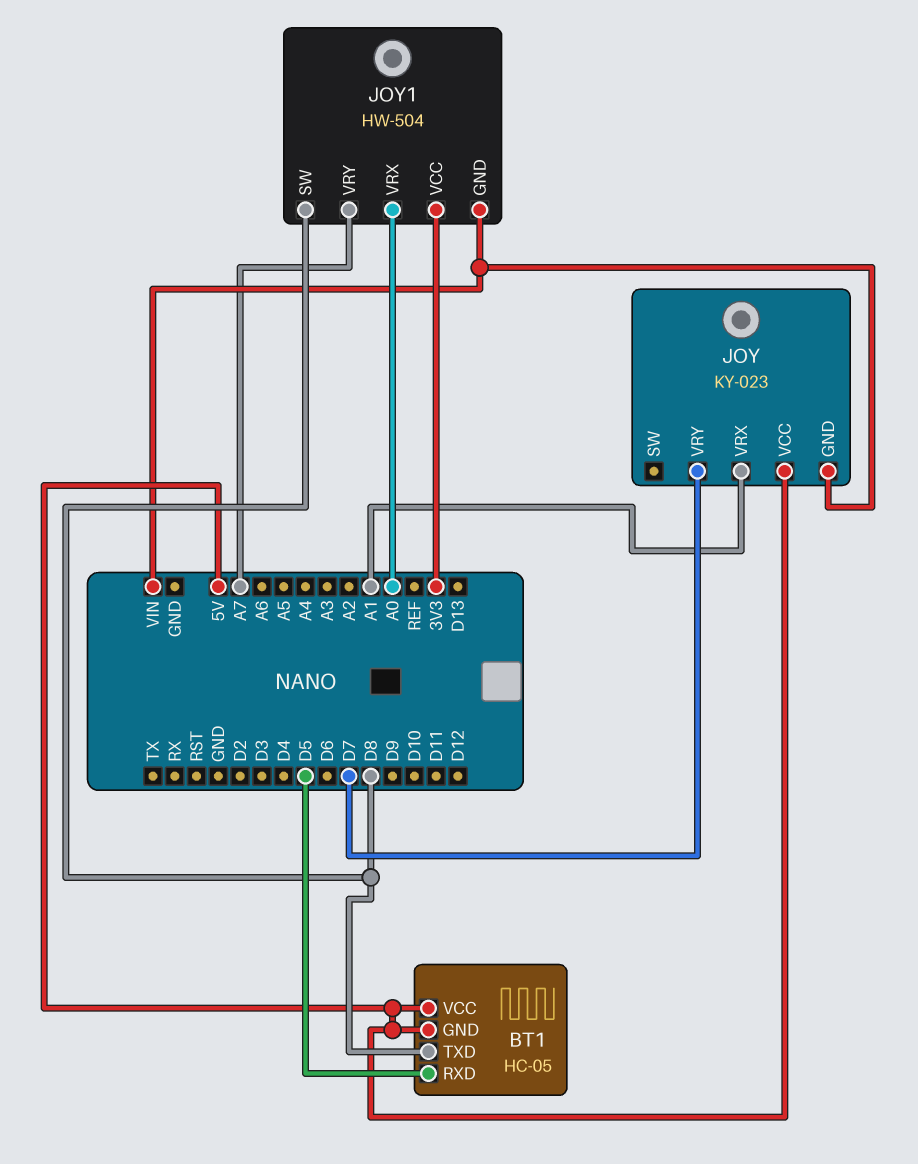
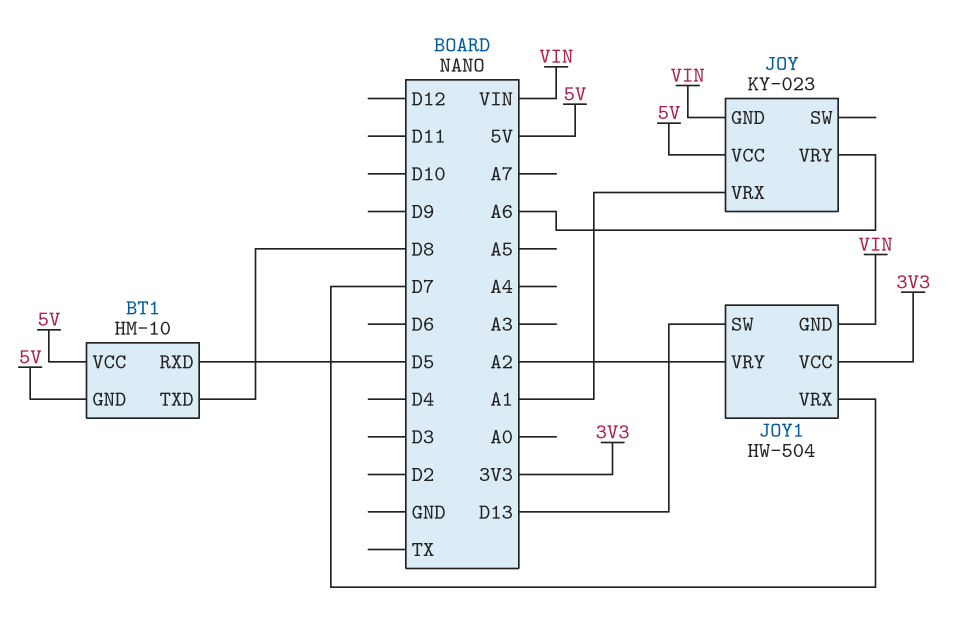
BT1: HC-05 -> HM-10
JOY pin VRY: D7 -> A6
JOY1 pin SW: D8 -> D13
JOY1 pin VRX: A0 -> D7
JOY1 pin VRY: A7 -> A2

